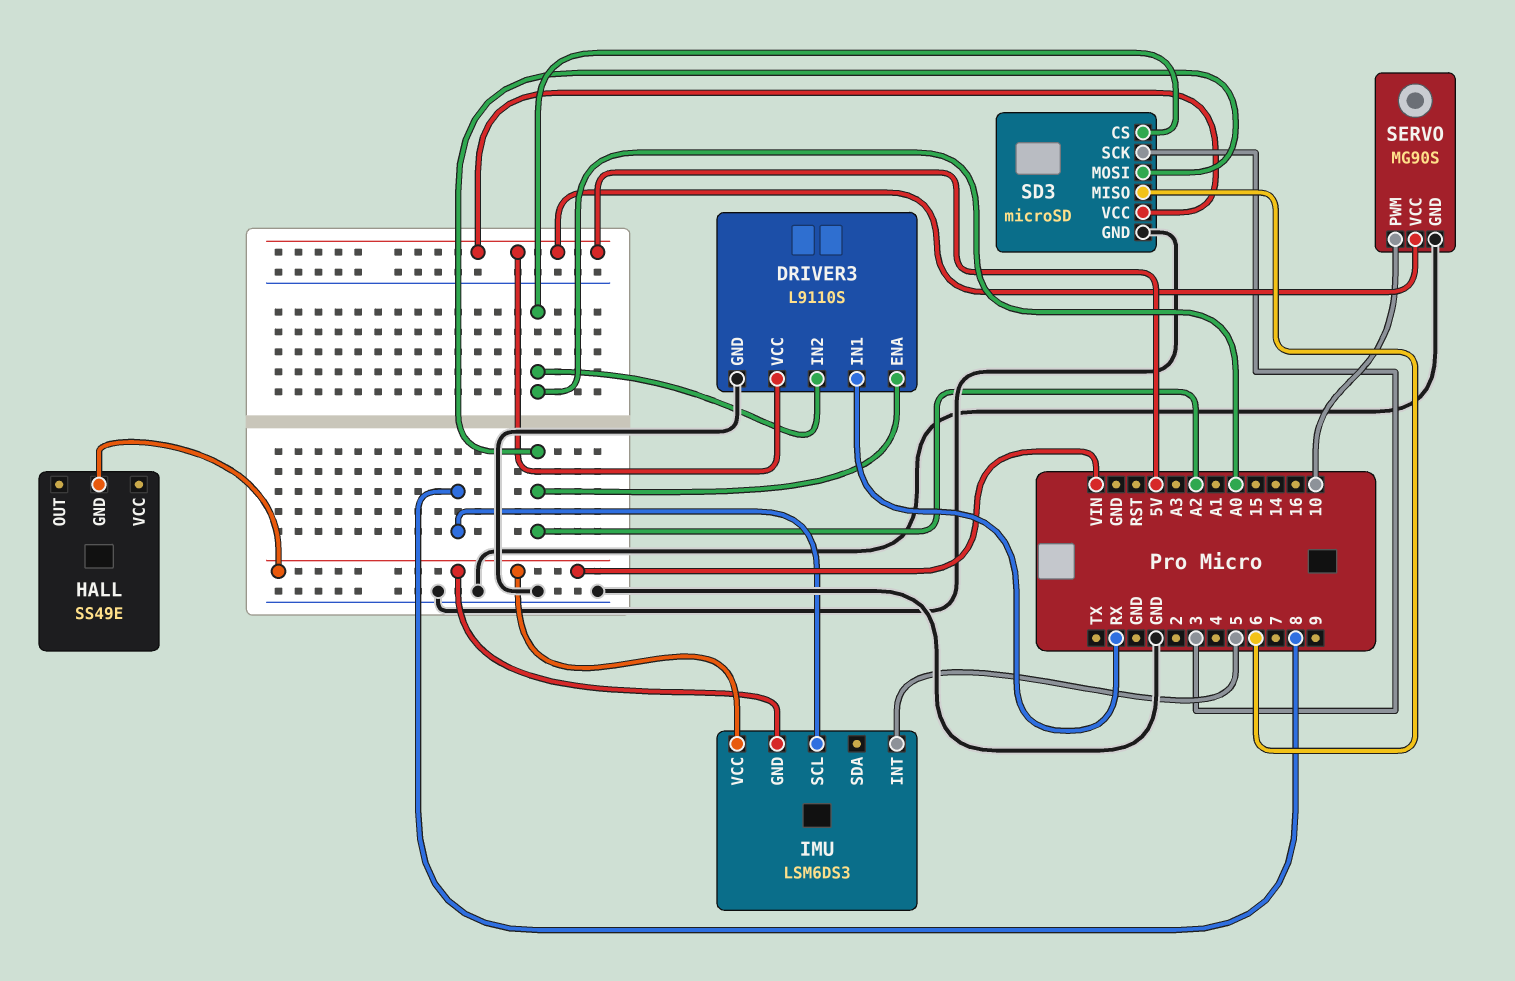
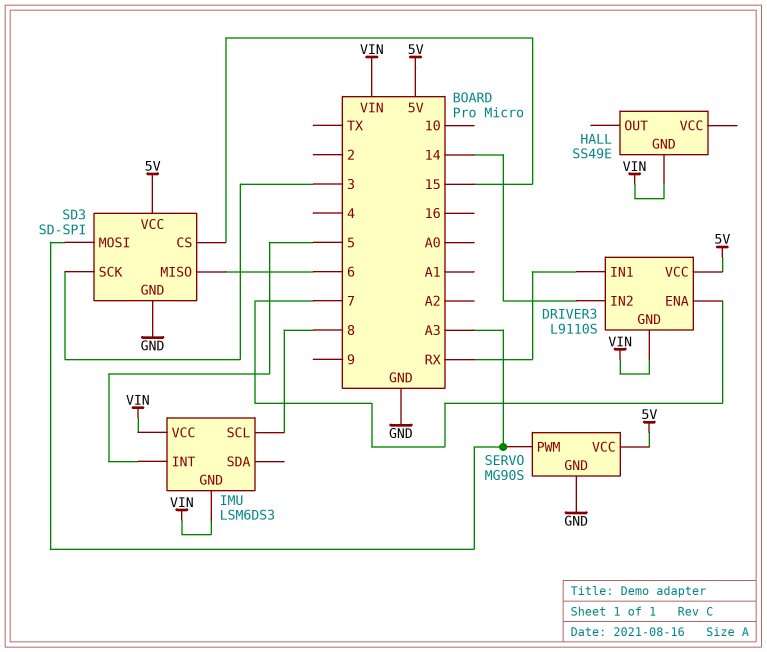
DRIVER3 pin ENA: A2 -> 7
DRIVER3 pin GND: GND -> VIN
DRIVER3 pin IN2: A0 -> 14
SD3: microSD -> SD-SPI
SD3 pin CS: A0 -> 15
SD3 pin MOSI: A2 -> A3
SERVO pin PWM: 10 -> A3

